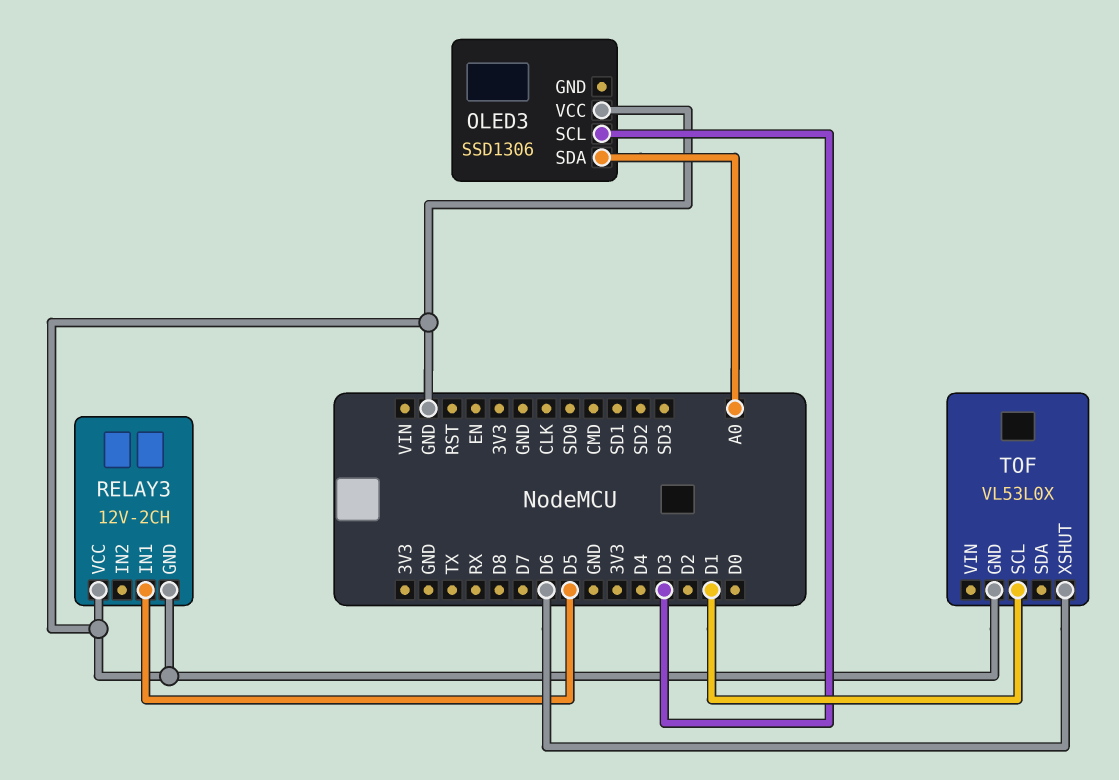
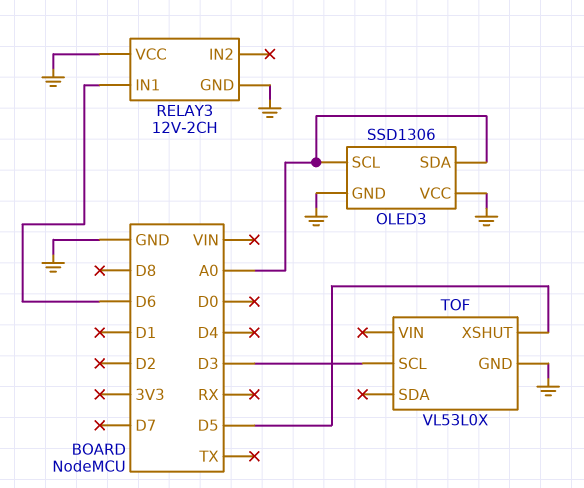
OLED3 pin GND: none -> GND
OLED3 pin SCL: D3 -> A0
RELAY3 pin IN1: D5 -> D6
TOF pin SCL: D1 -> D3
TOF pin XSHUT: D6 -> D5

